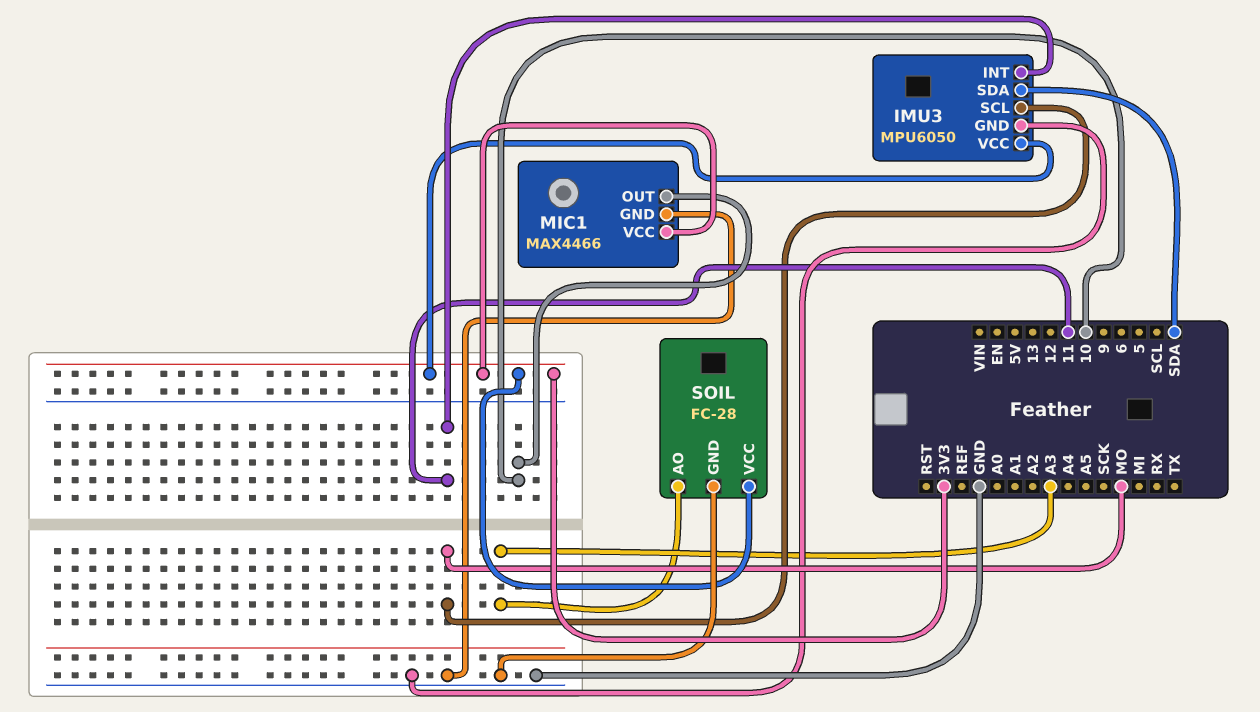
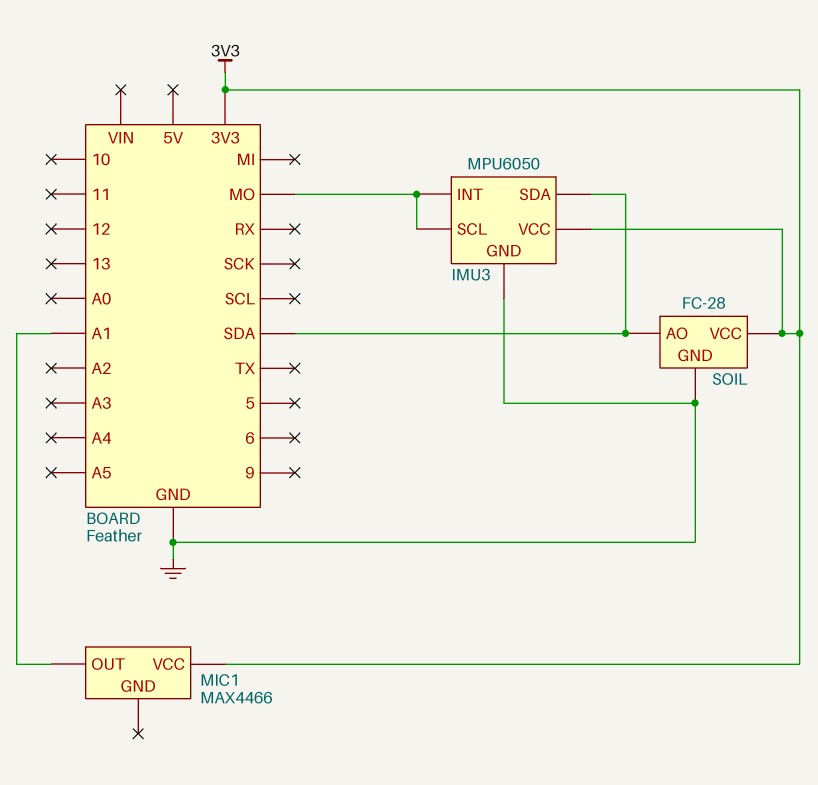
IMU3 pin INT: 11 -> MO
MIC1 pin GND: GND -> none
MIC1 pin OUT: 10 -> A1
SOIL pin AO: A3 -> SDA

